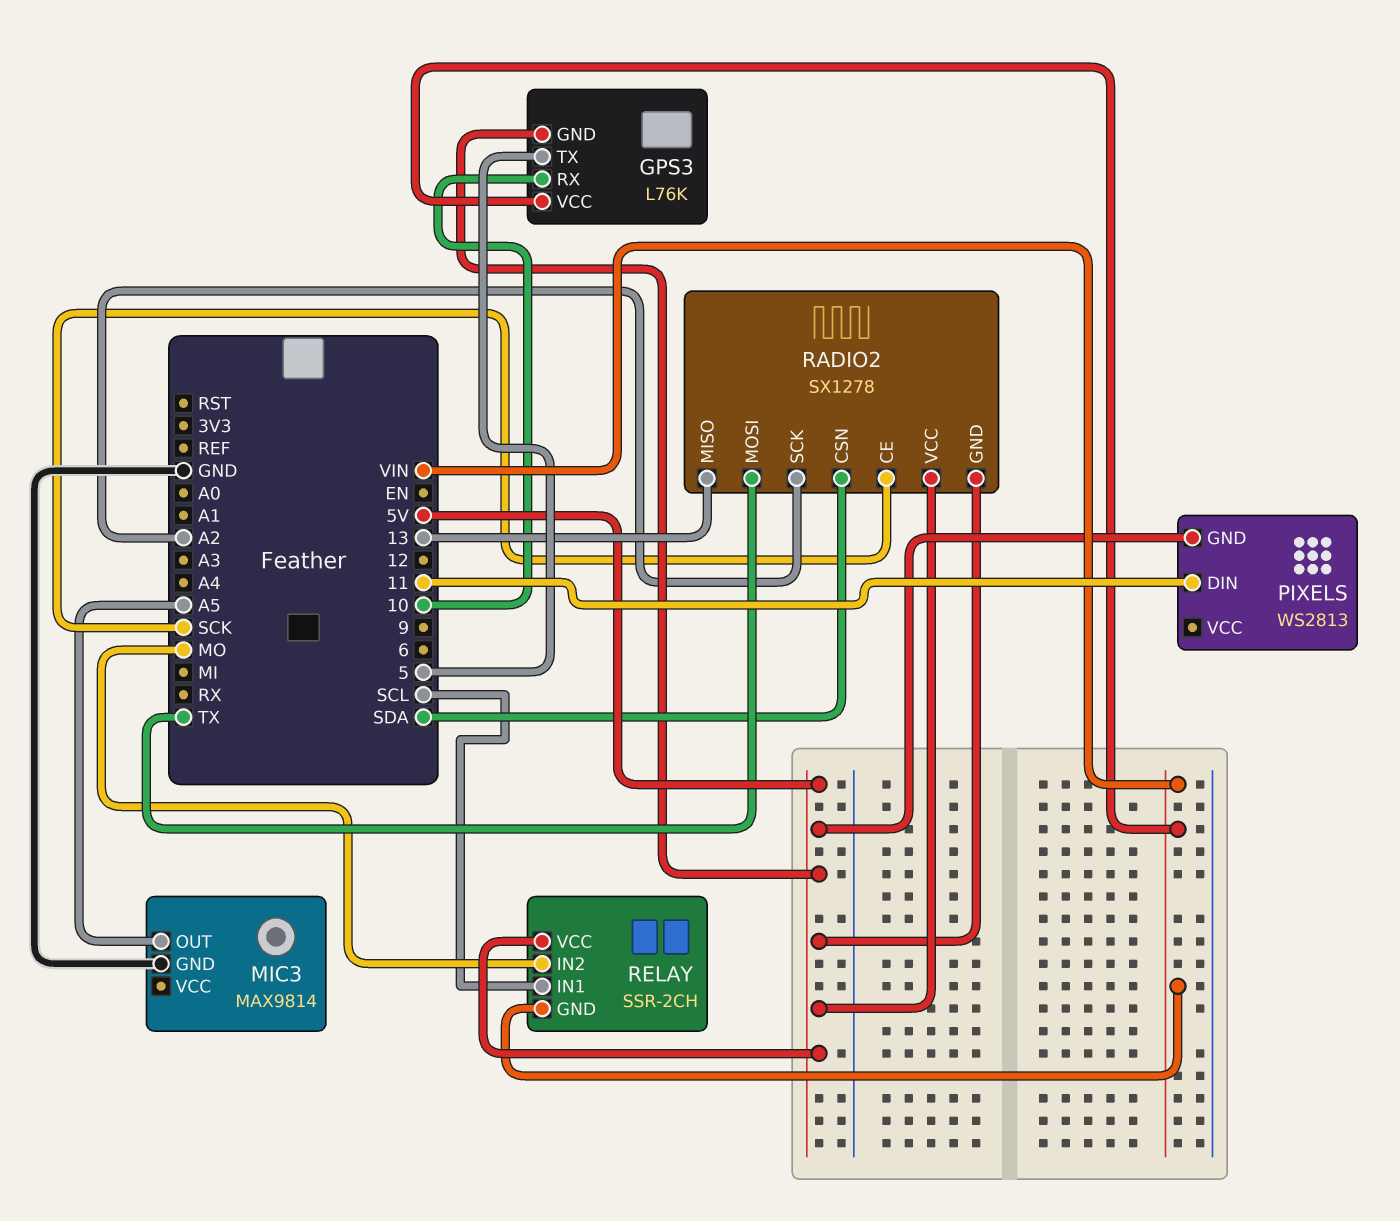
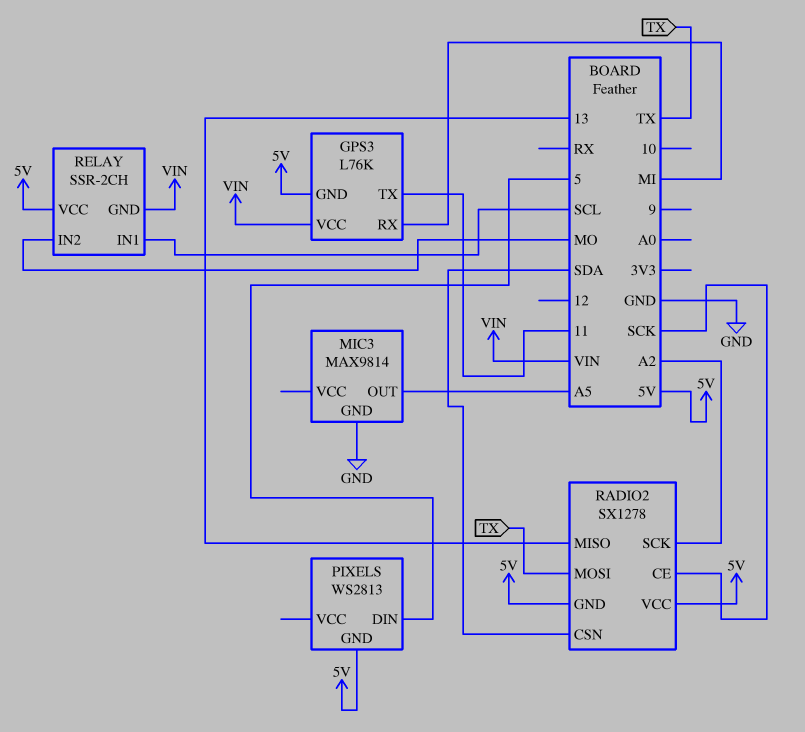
GPS3 pin RX: 10 -> MI
GPS3 pin TX: 5 -> 11
PIXELS pin DIN: 11 -> 5

